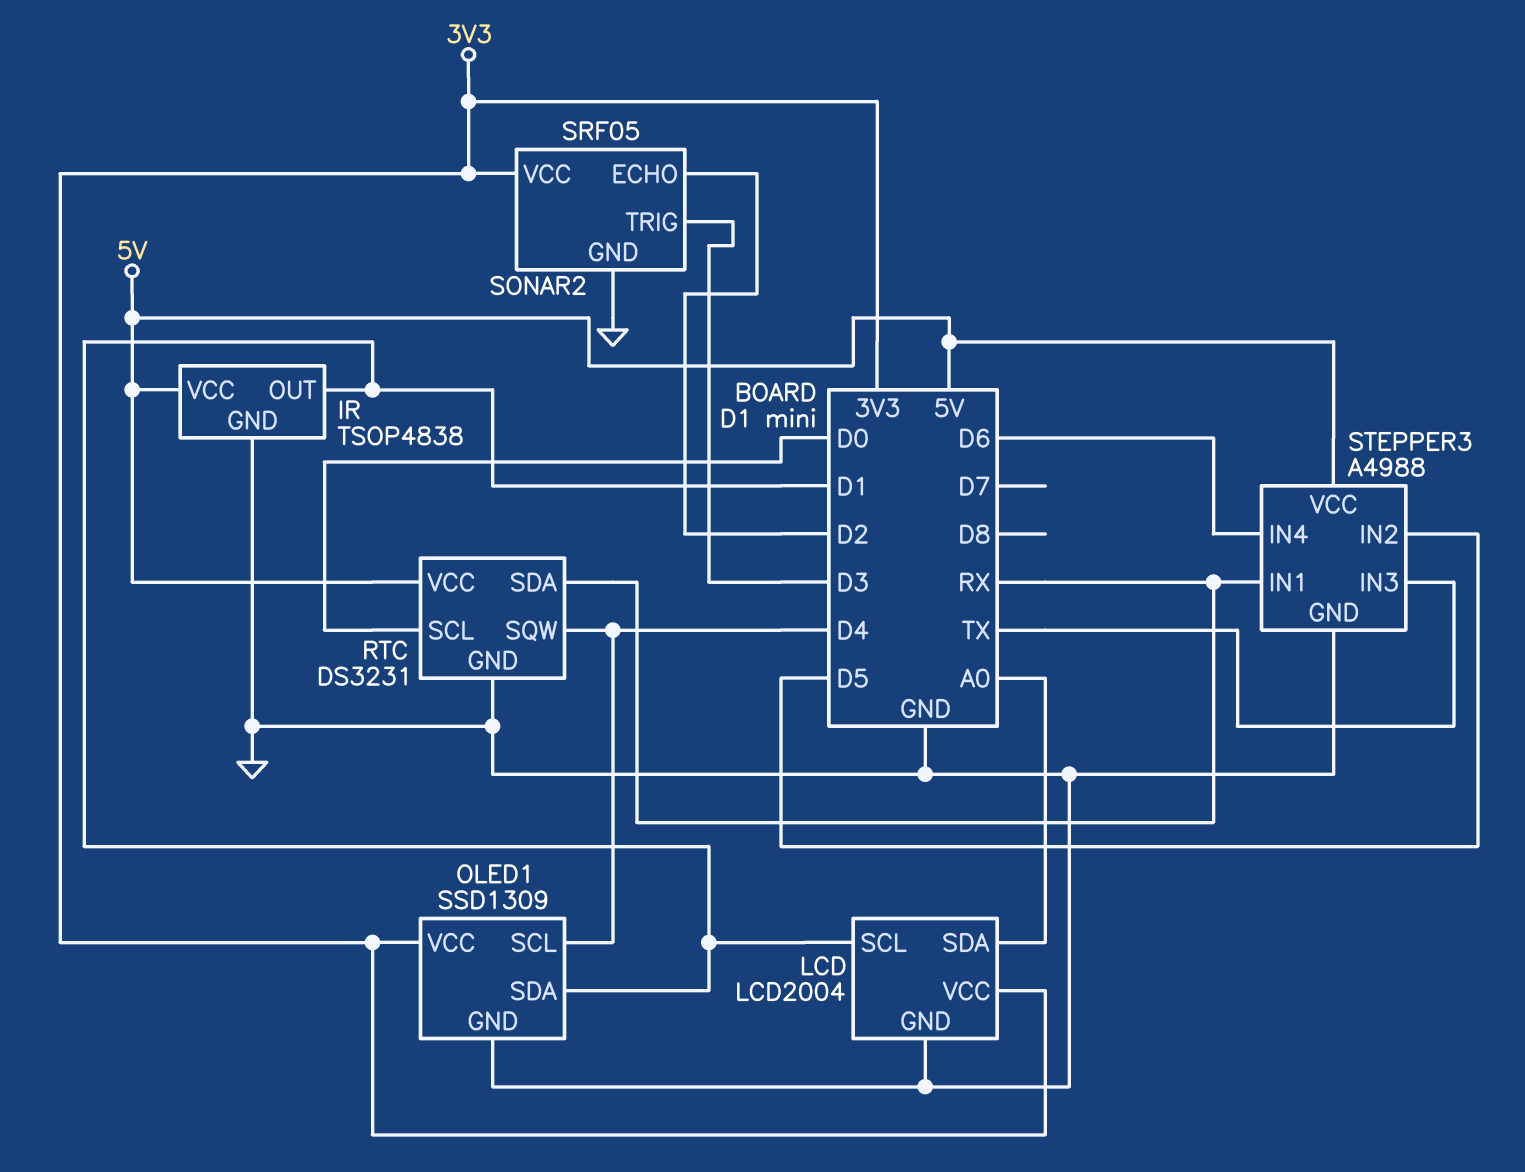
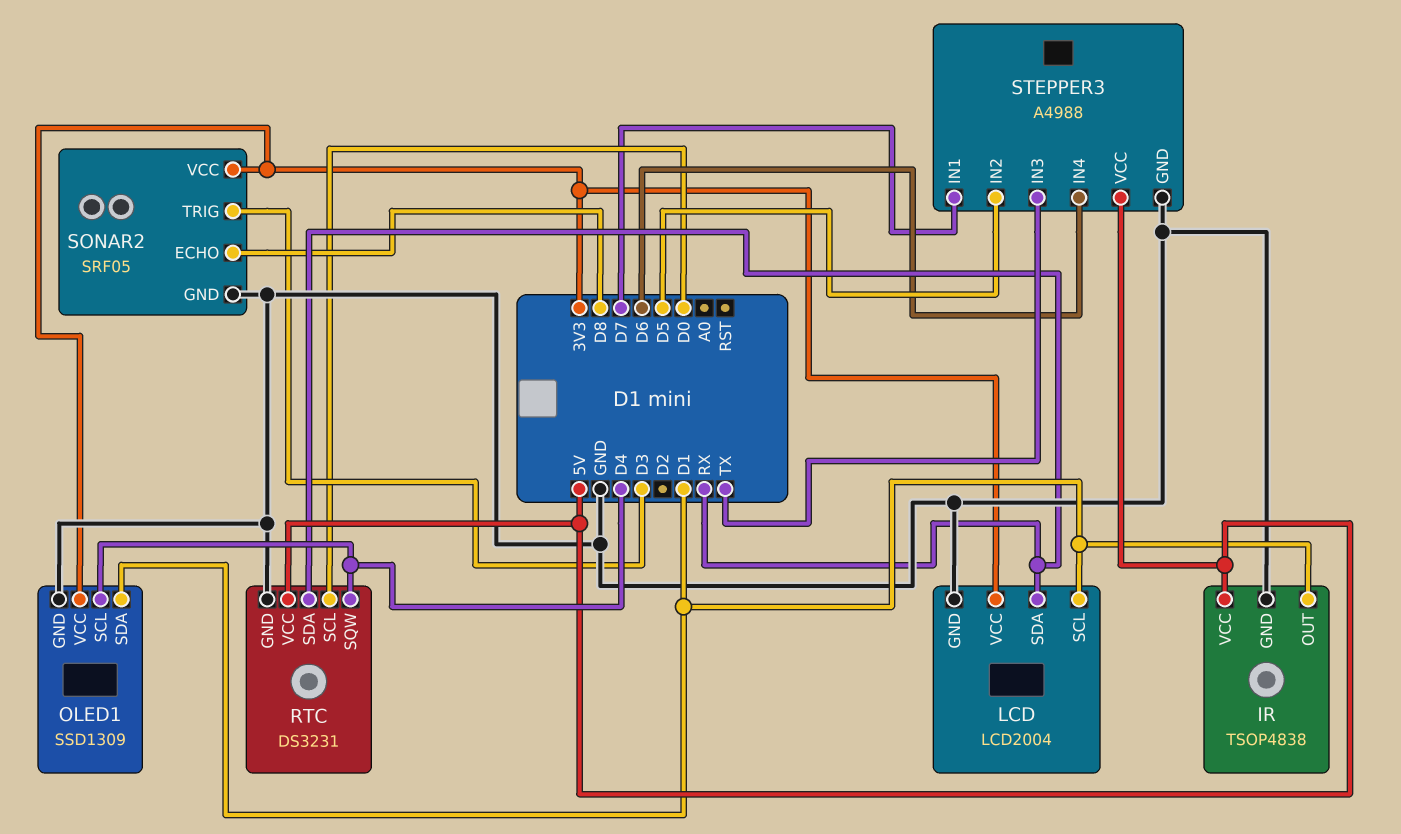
LCD pin SDA: A0 -> RX
SONAR2 pin ECHO: D2 -> D8
STEPPER3 pin IN1: RX -> D7

